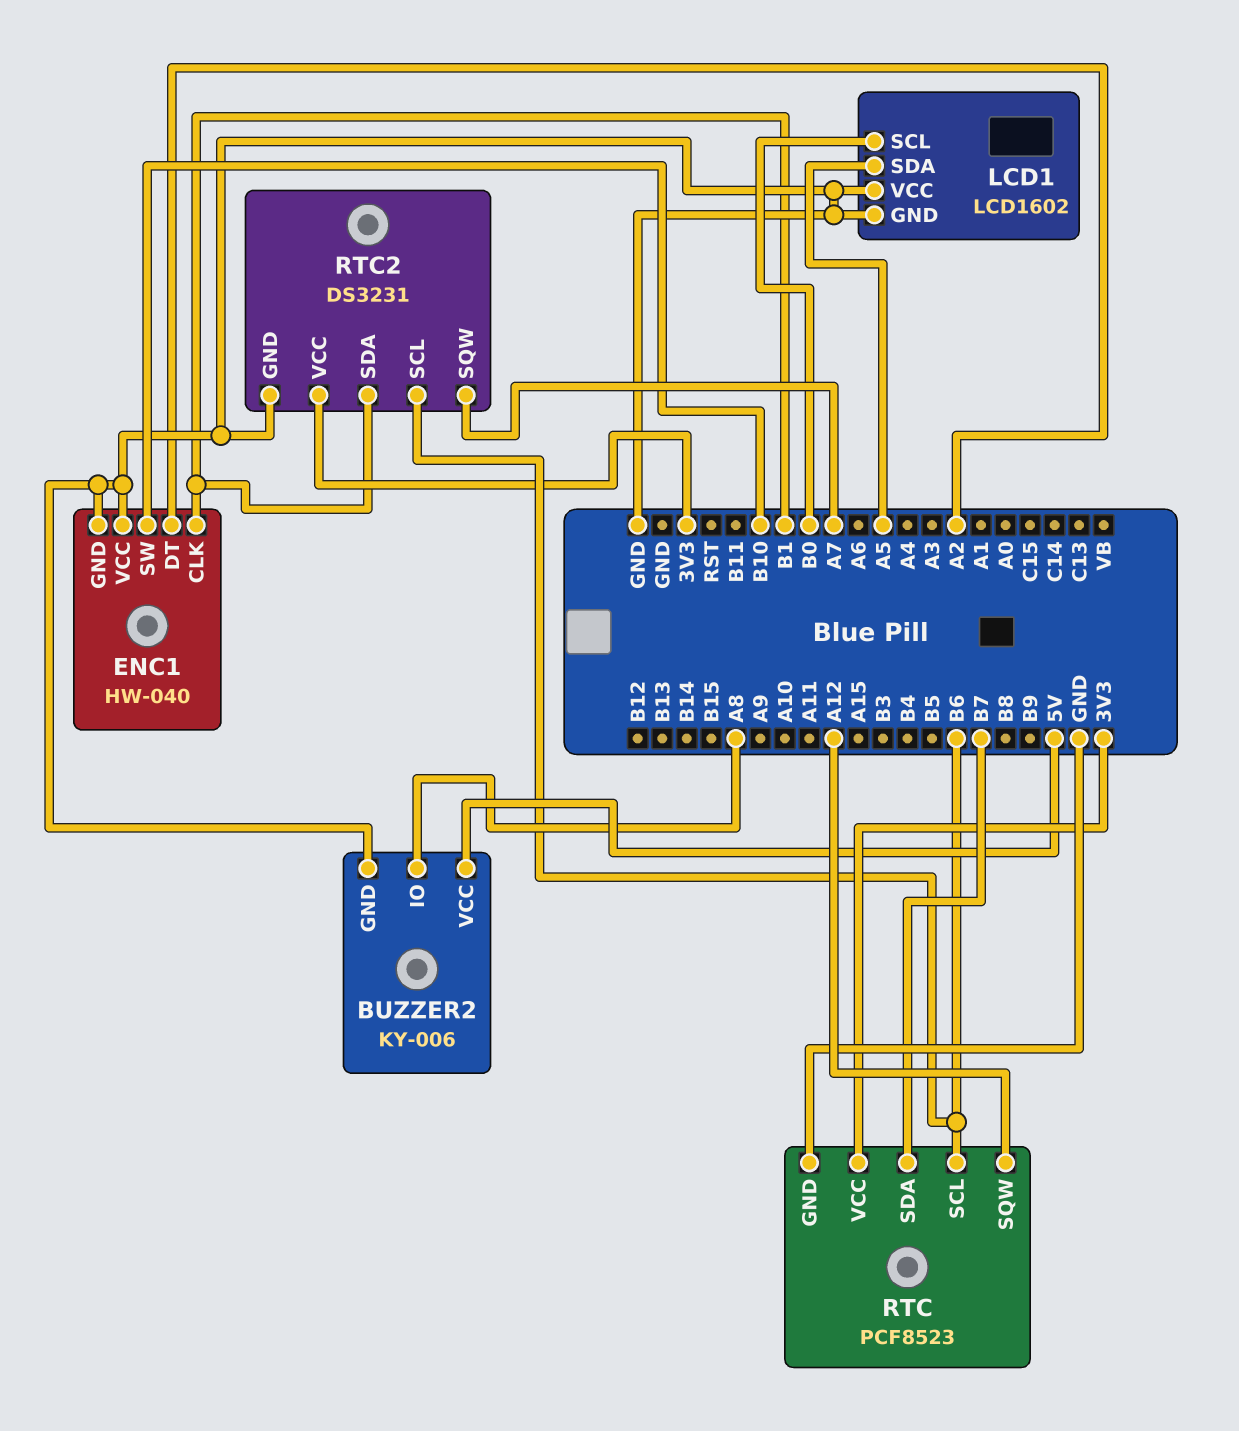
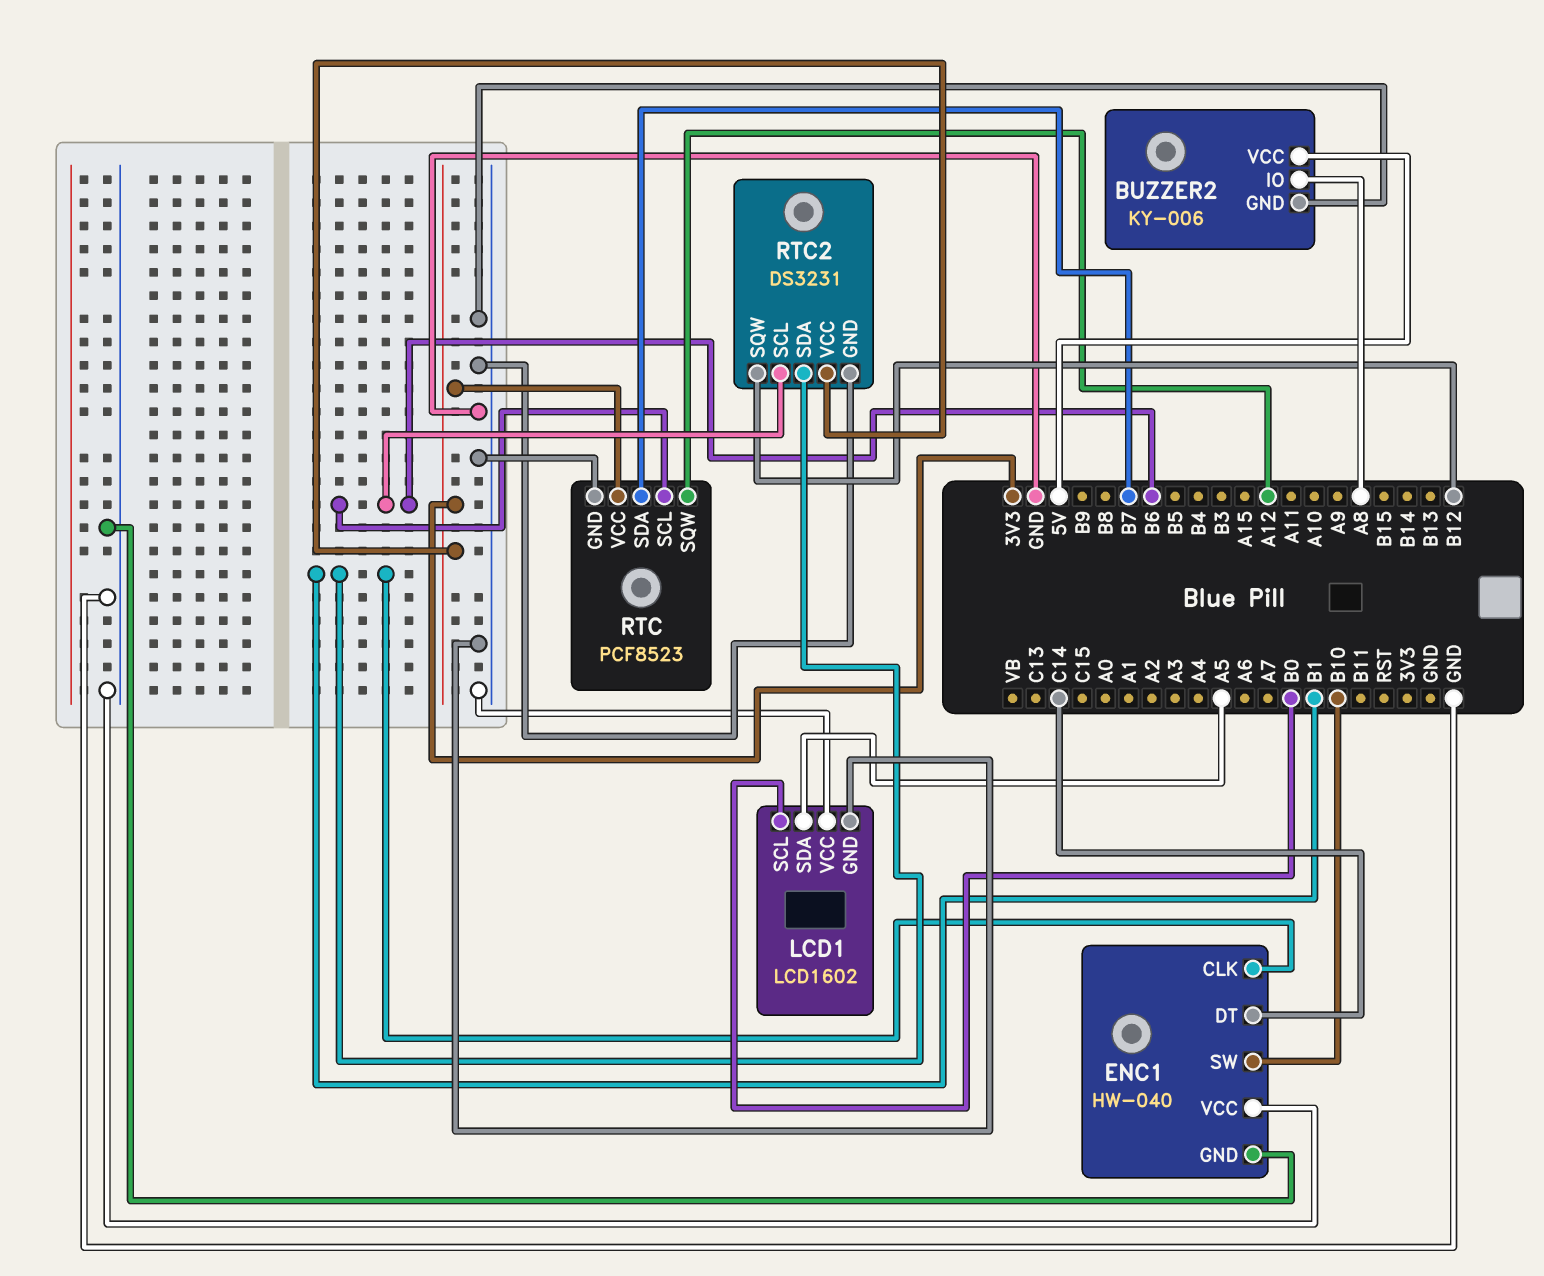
ENC1 pin DT: A2 -> C14
RTC2 pin SQW: A7 -> B12

